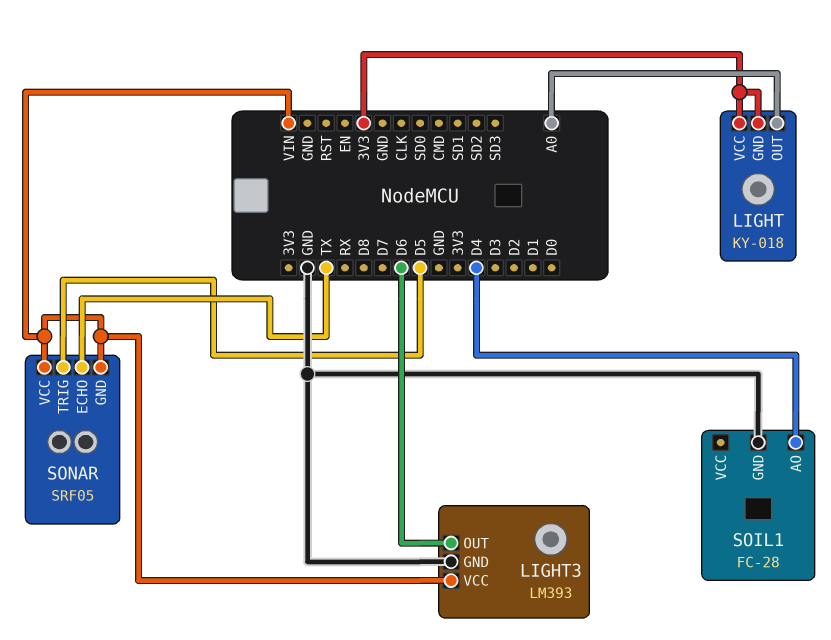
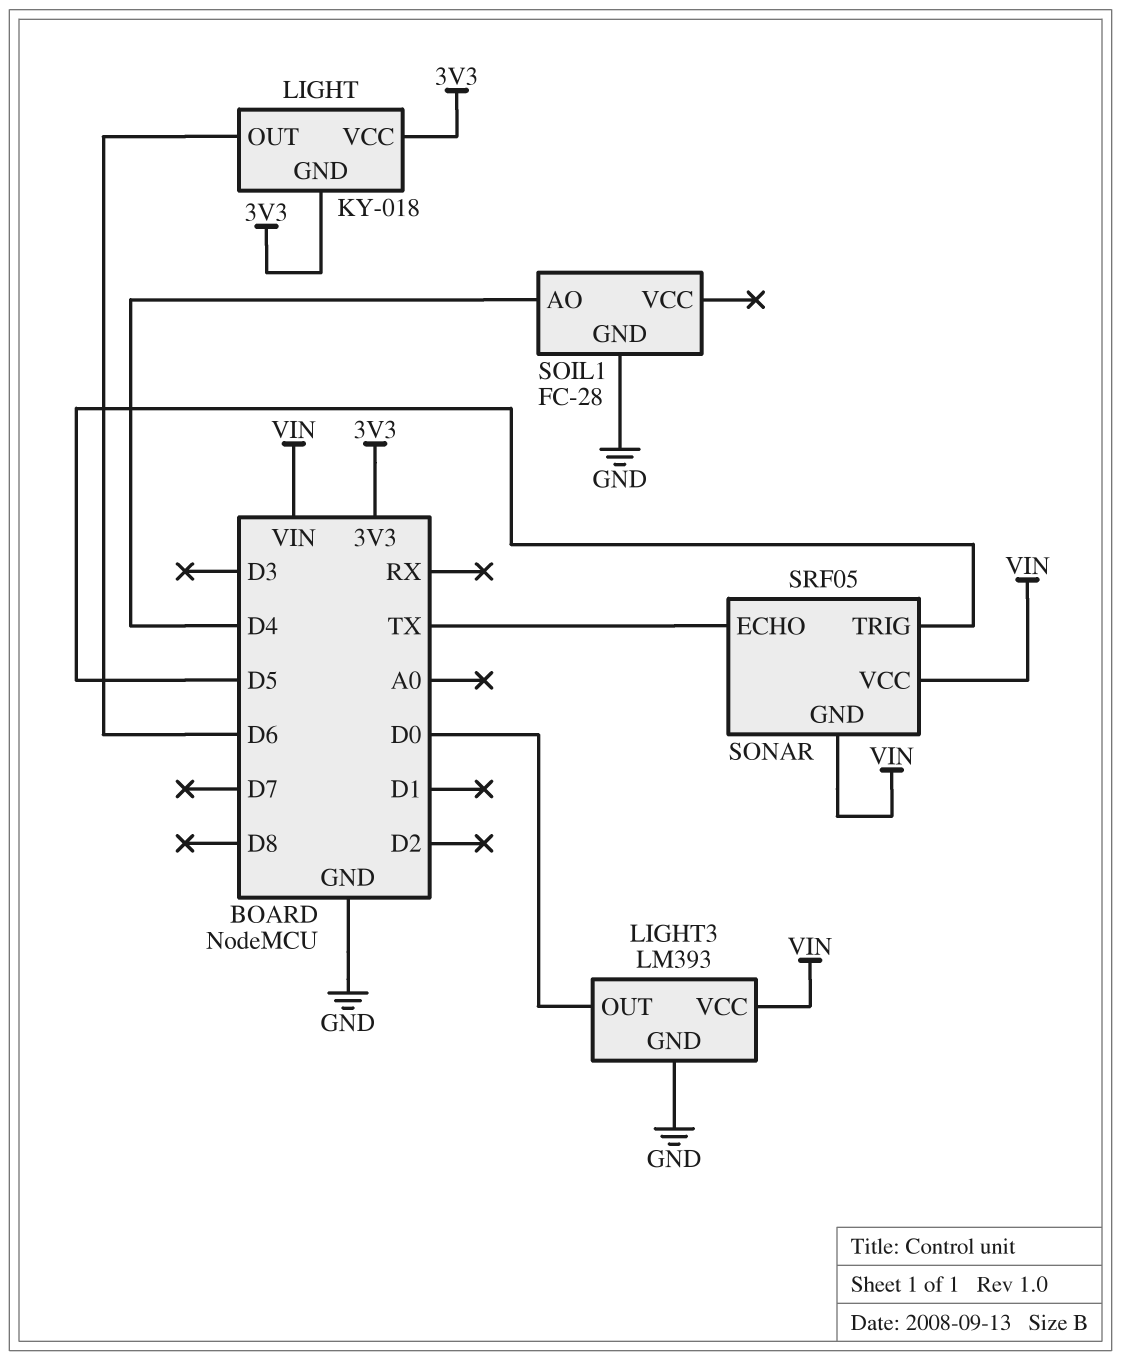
LIGHT pin OUT: A0 -> D6
LIGHT3 pin OUT: D6 -> D0

